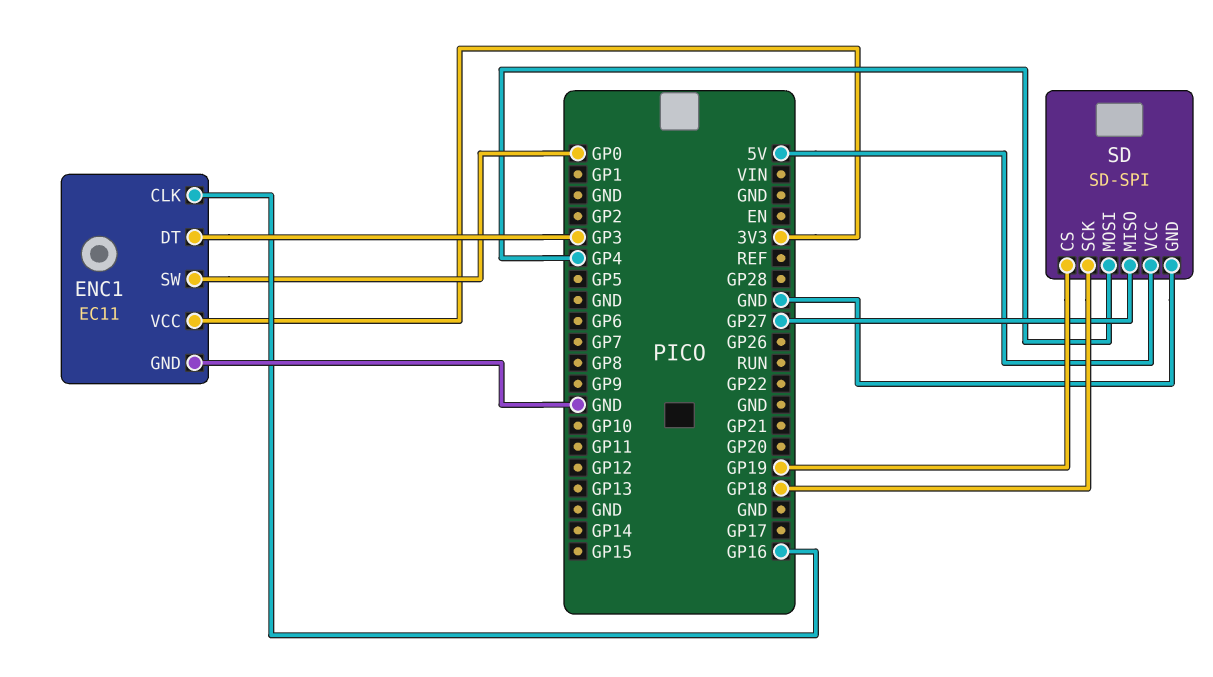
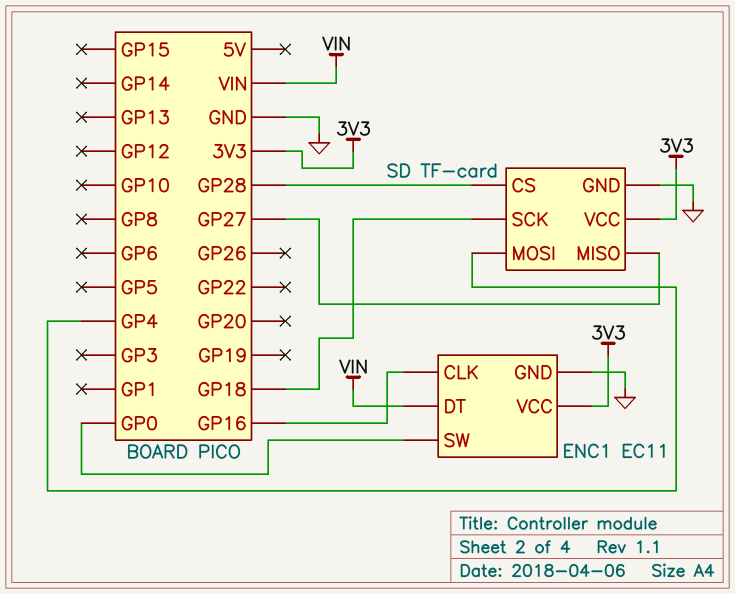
ENC1 pin DT: GP3 -> VIN
SD: SD-SPI -> TF-card
SD pin CS: GP19 -> GP28
SD pin VCC: 5V -> 3V3

